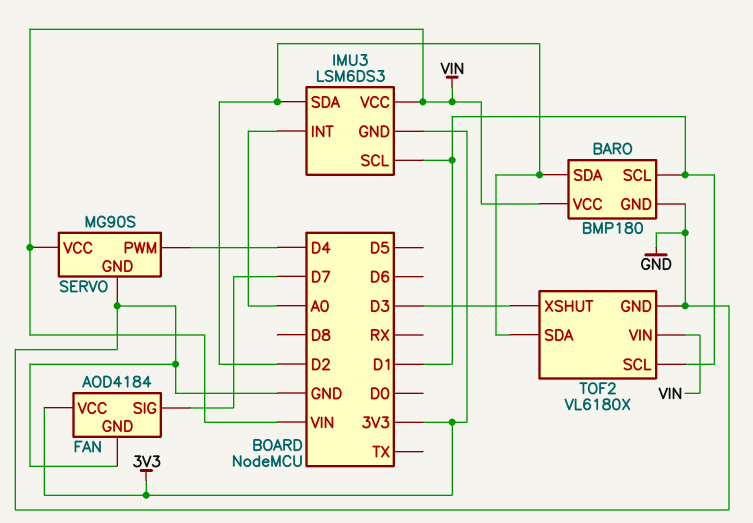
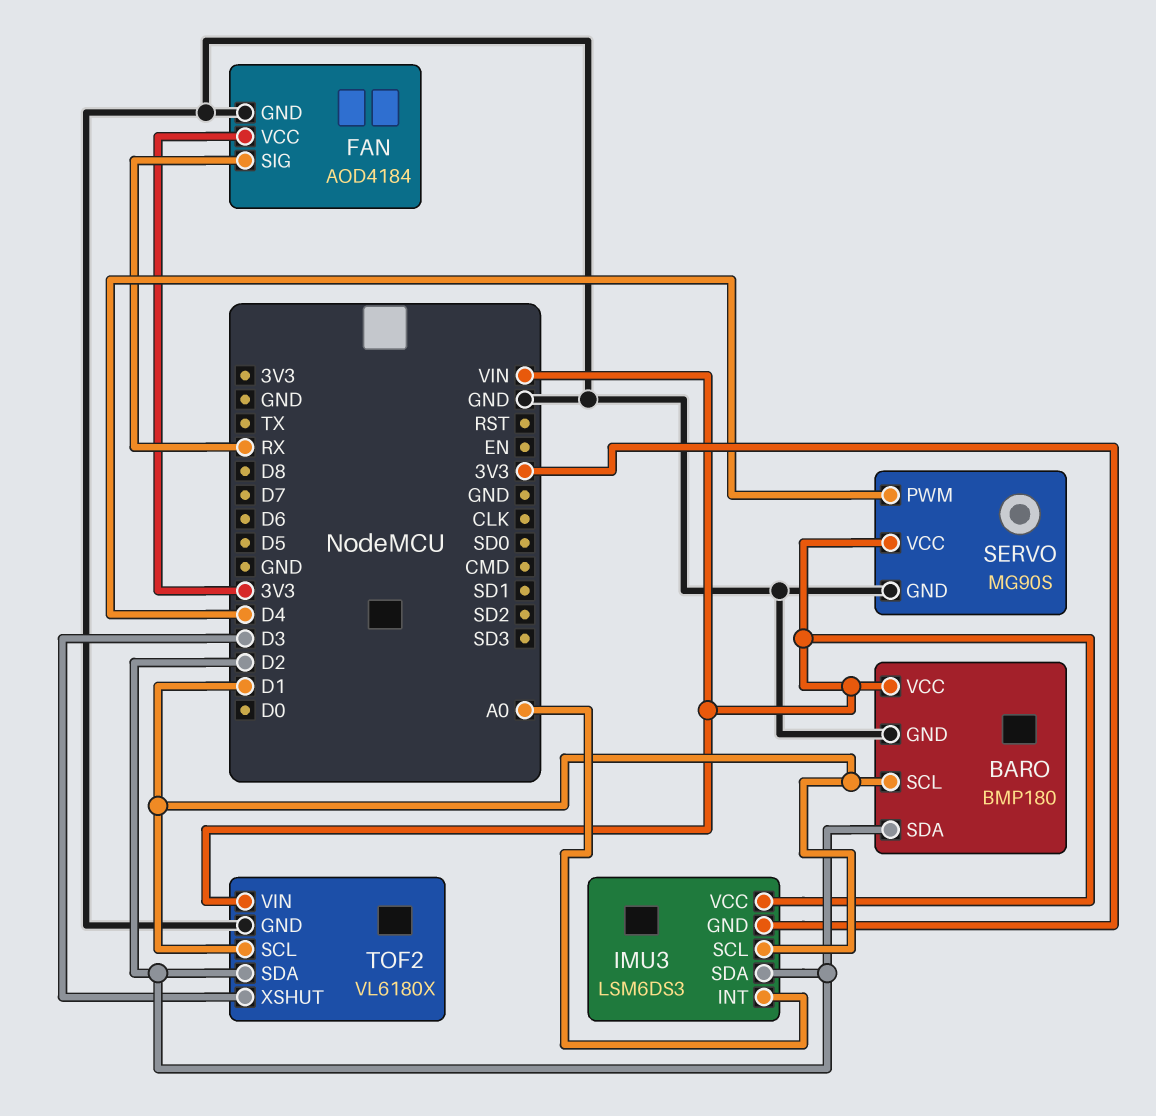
FAN pin SIG: D7 -> RX

